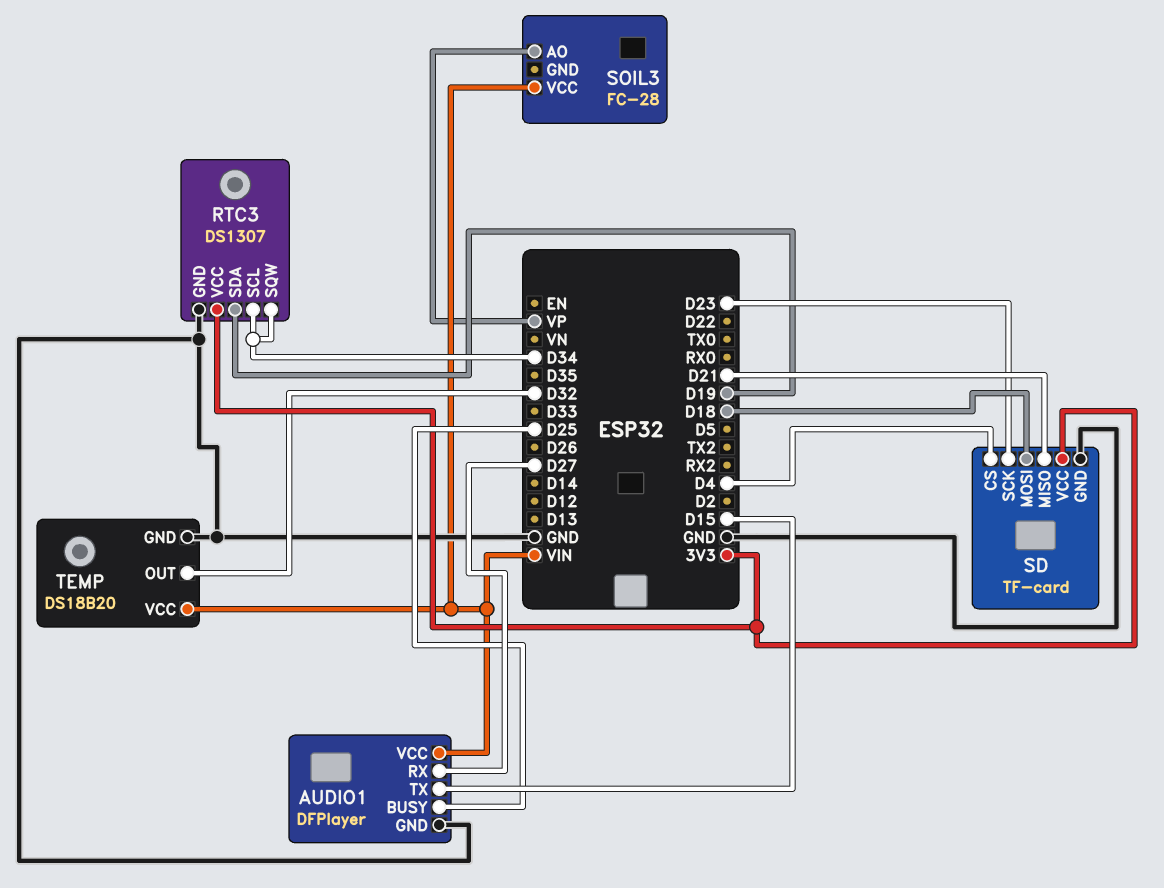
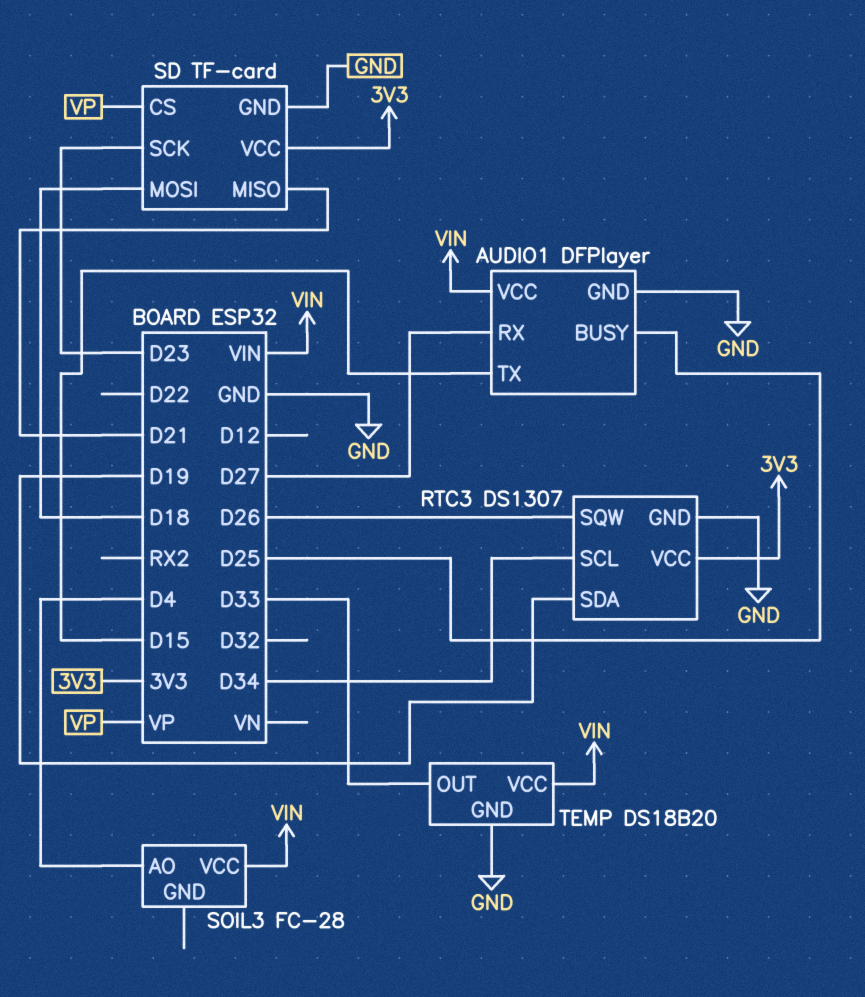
RTC3 pin SQW: D34 -> D26
SD pin CS: D4 -> VP
SOIL3 pin AO: VP -> D4
TEMP pin OUT: D32 -> D33

